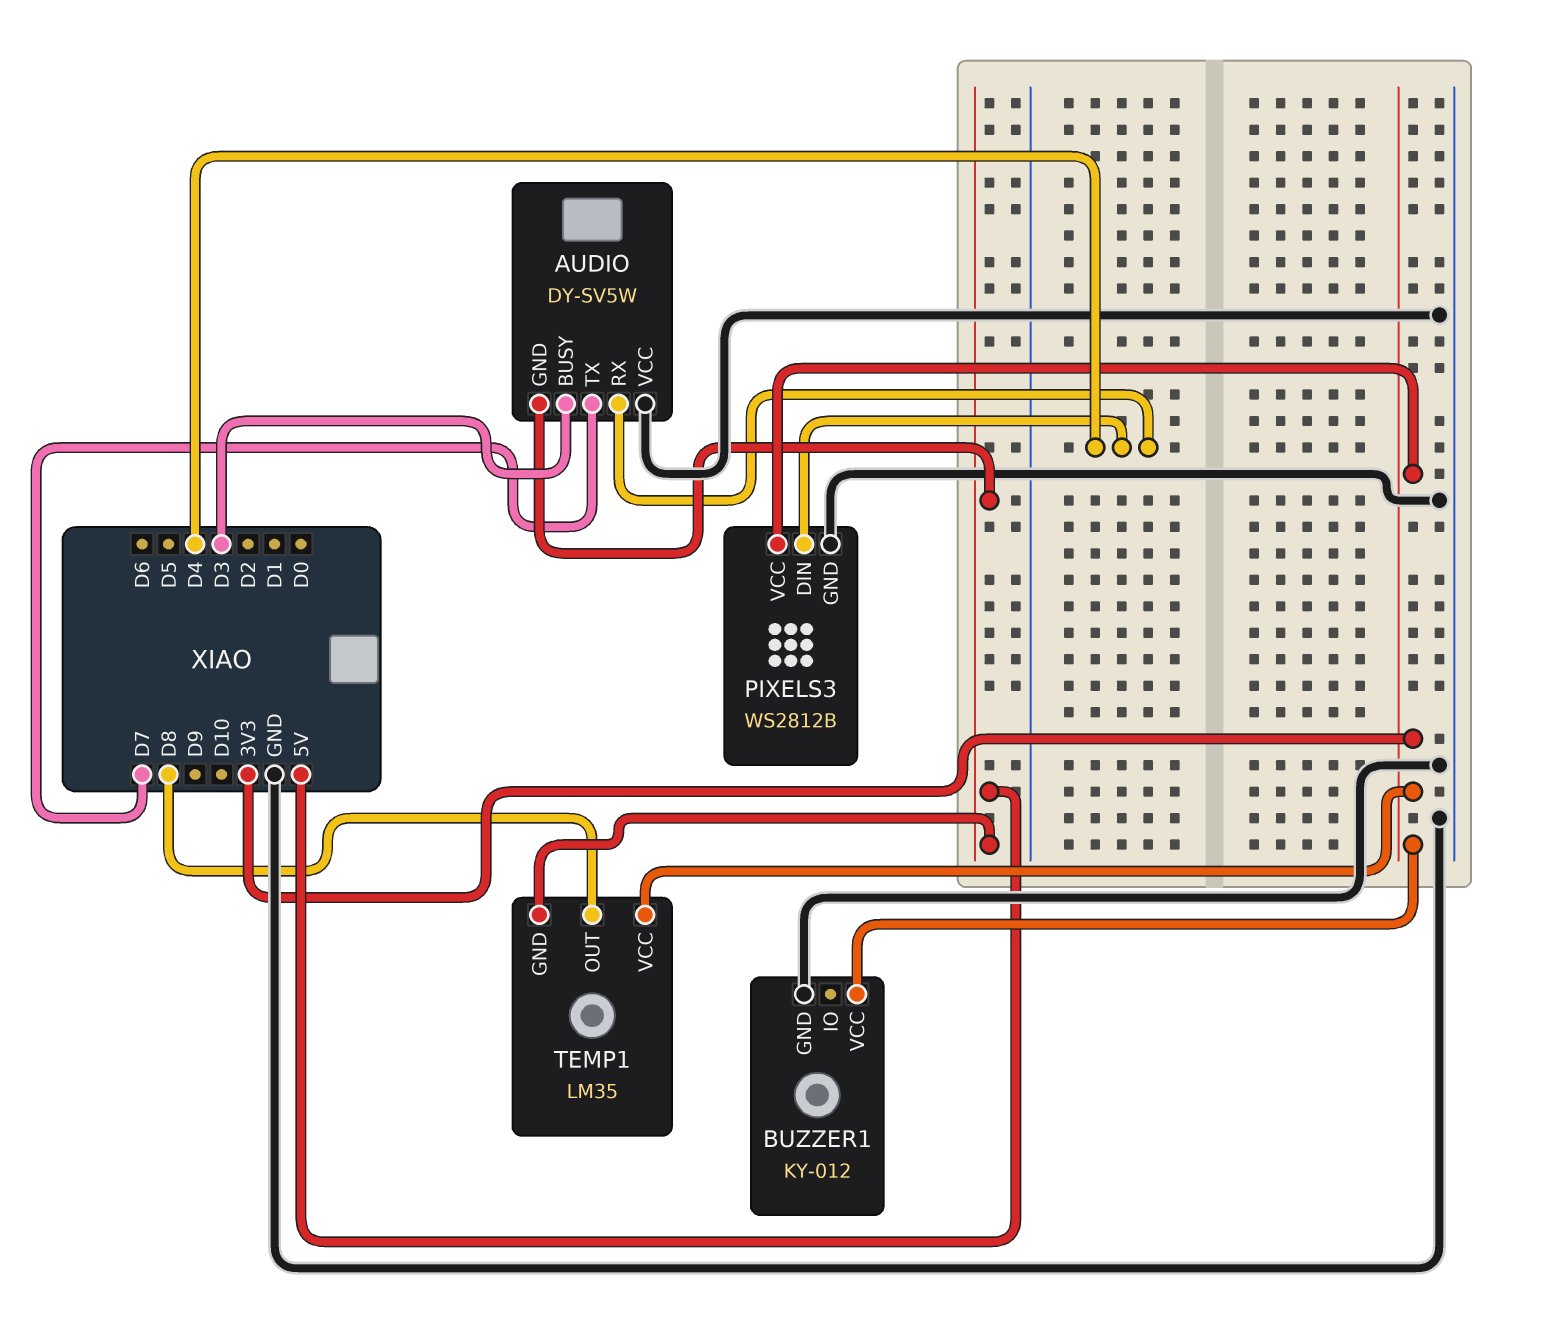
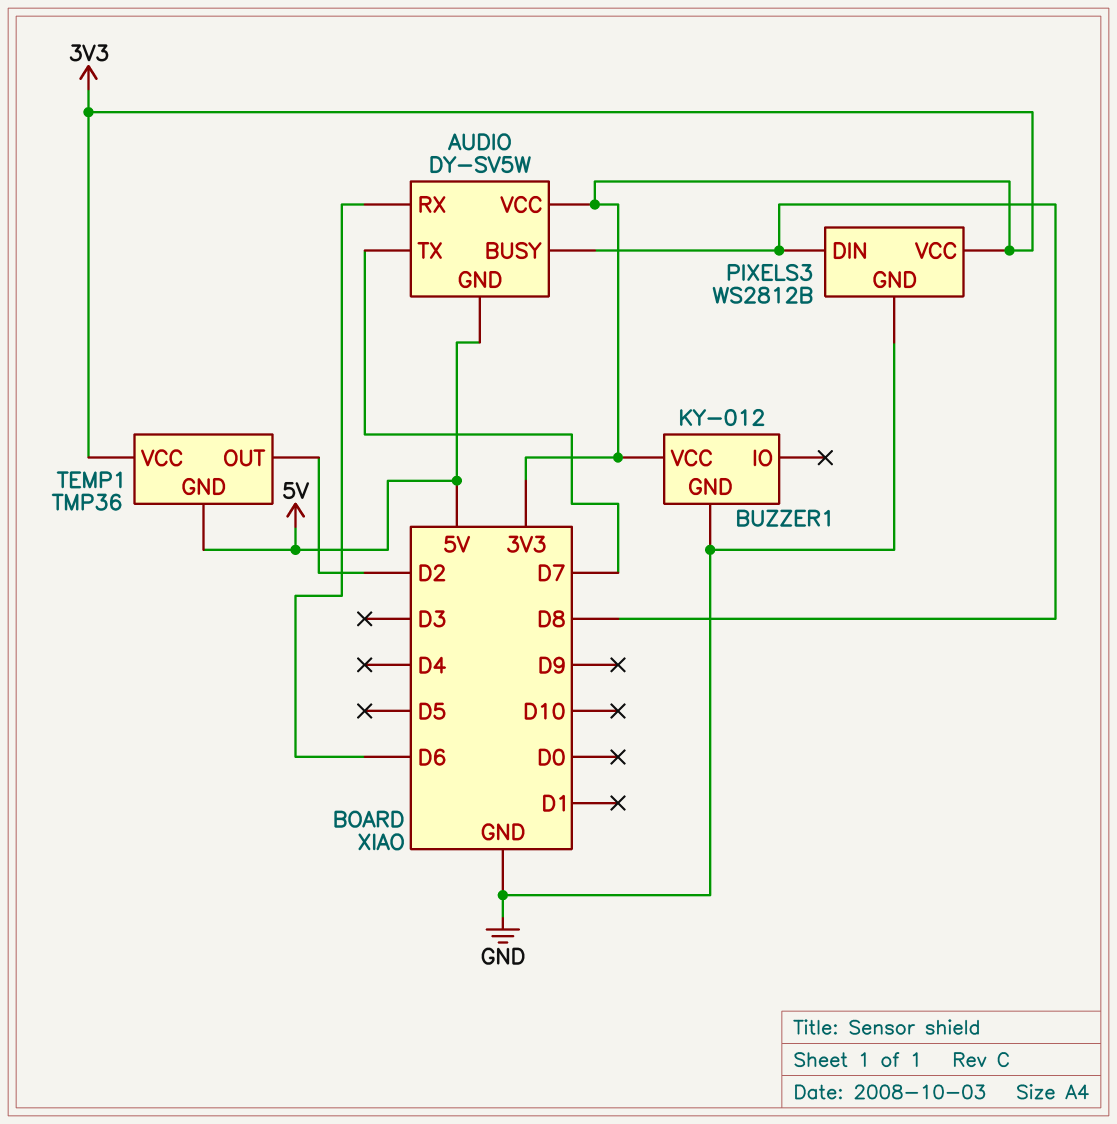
AUDIO pin BUSY: D3 -> D8
AUDIO pin RX: D4 -> D6
AUDIO pin VCC: GND -> 3V3
PIXELS3 pin DIN: D4 -> D8
TEMP1: LM35 -> TMP36
TEMP1 pin OUT: D8 -> D2

